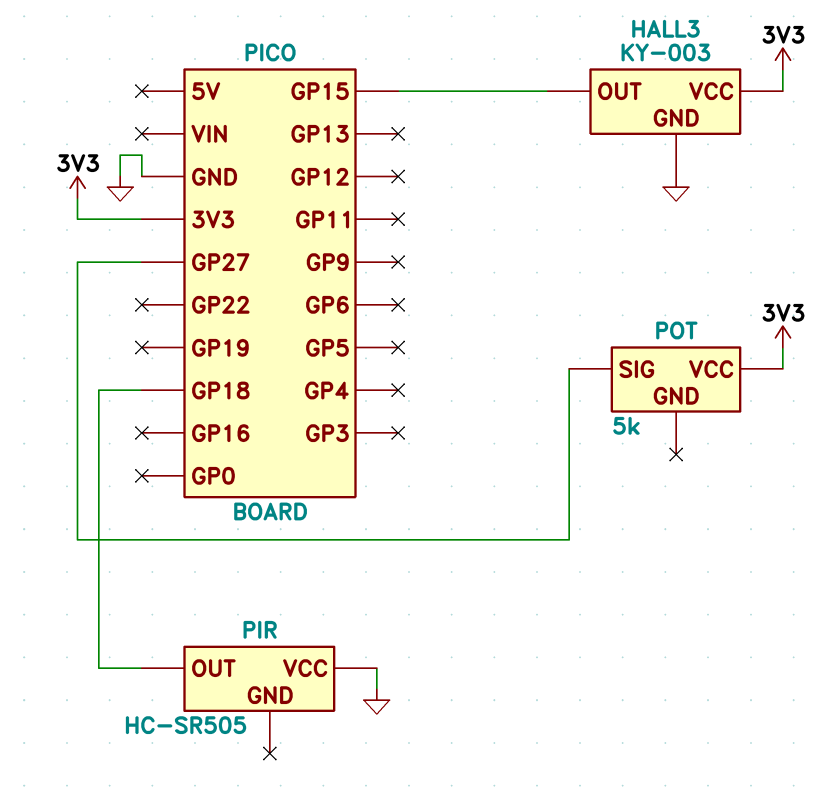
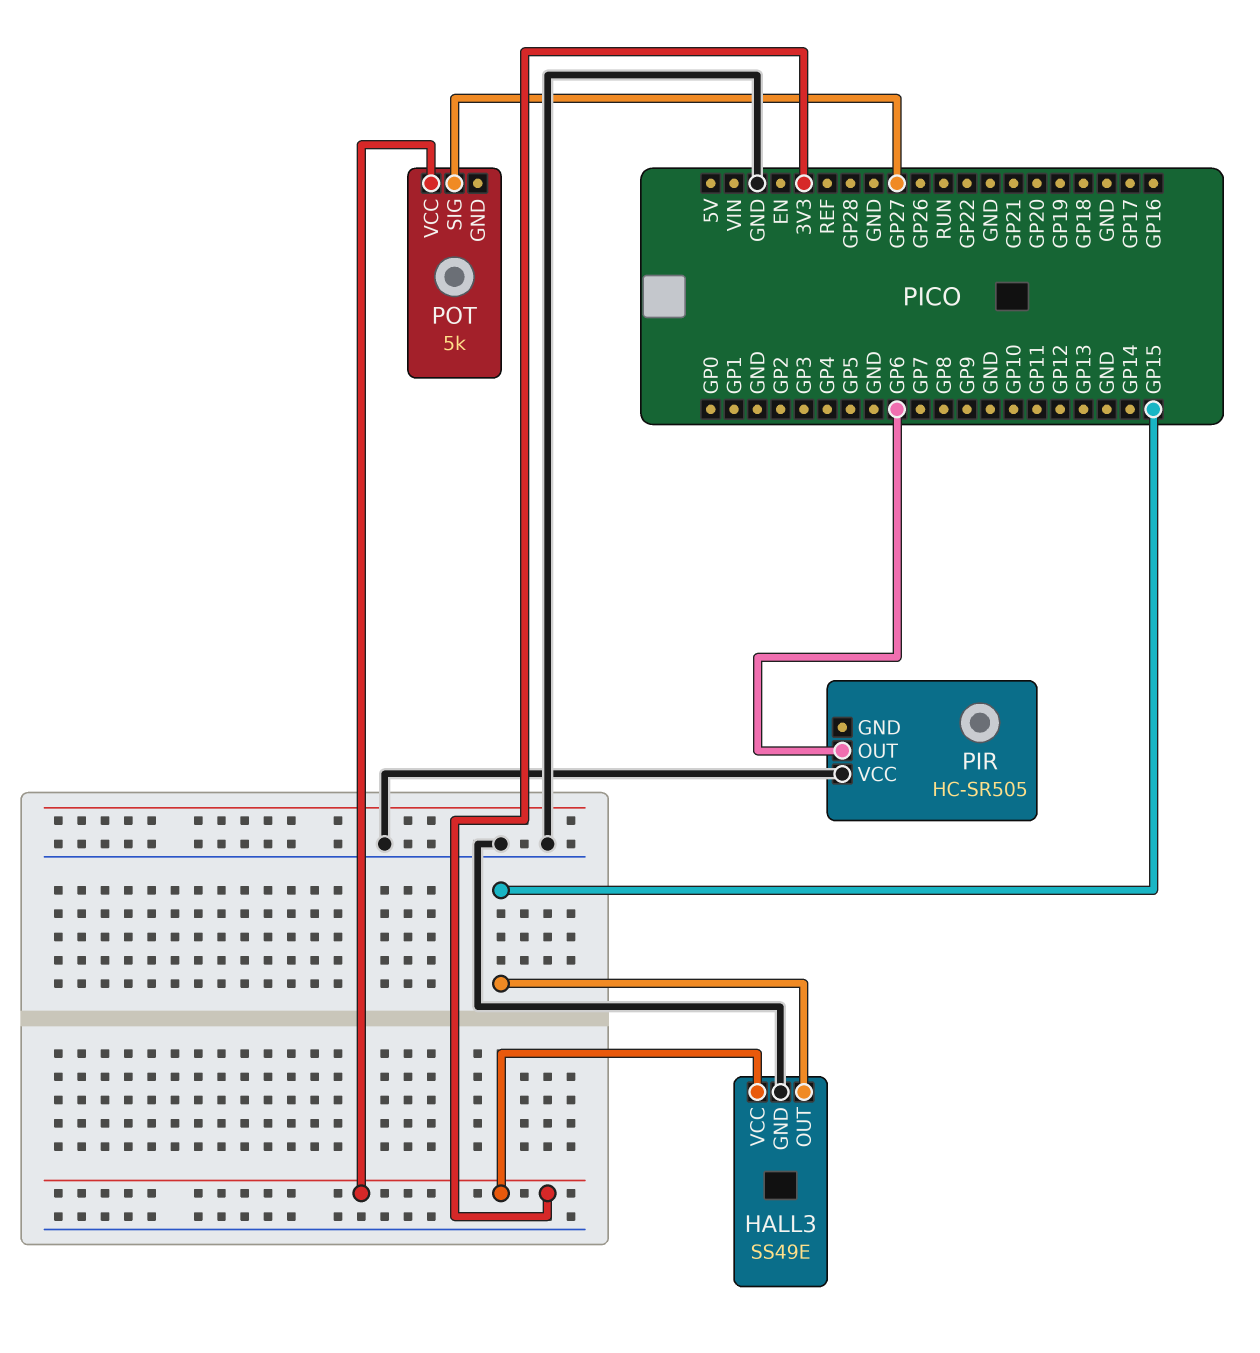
HALL3: KY-003 -> SS49E
PIR pin OUT: GP18 -> GP6

